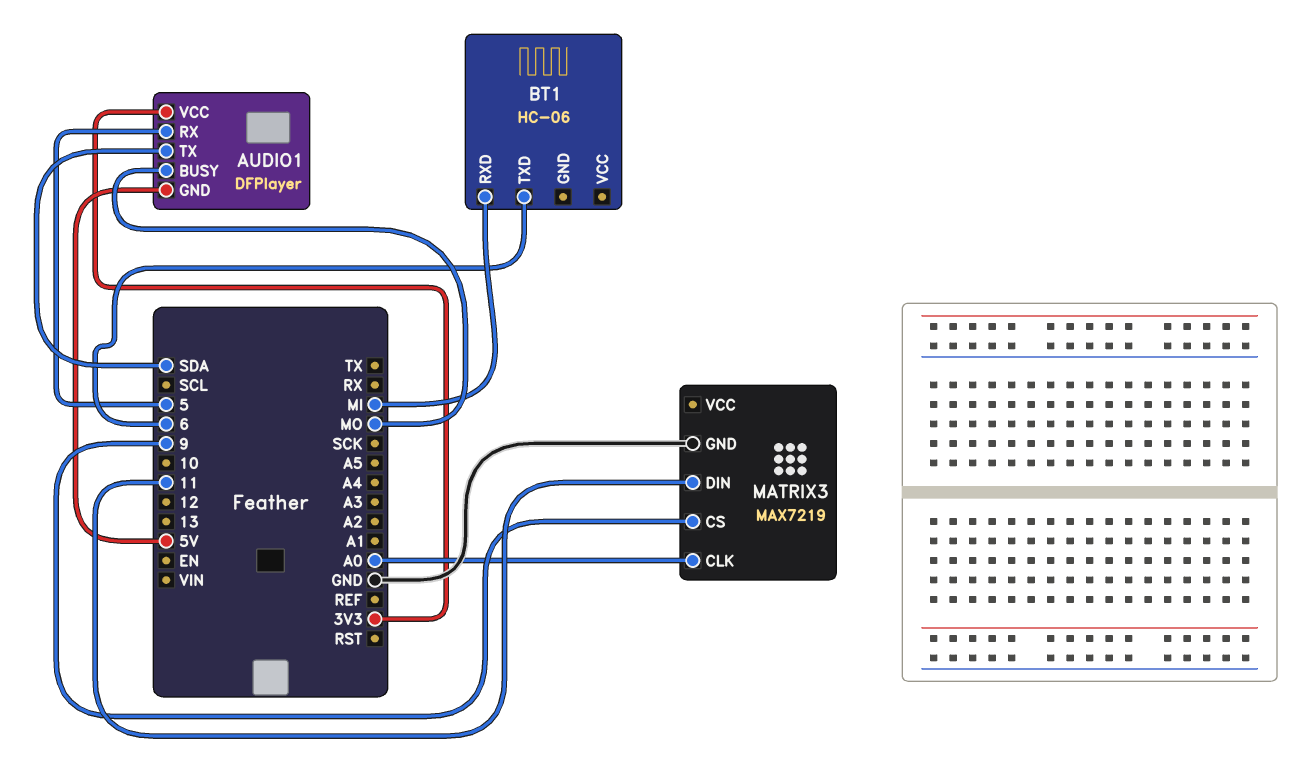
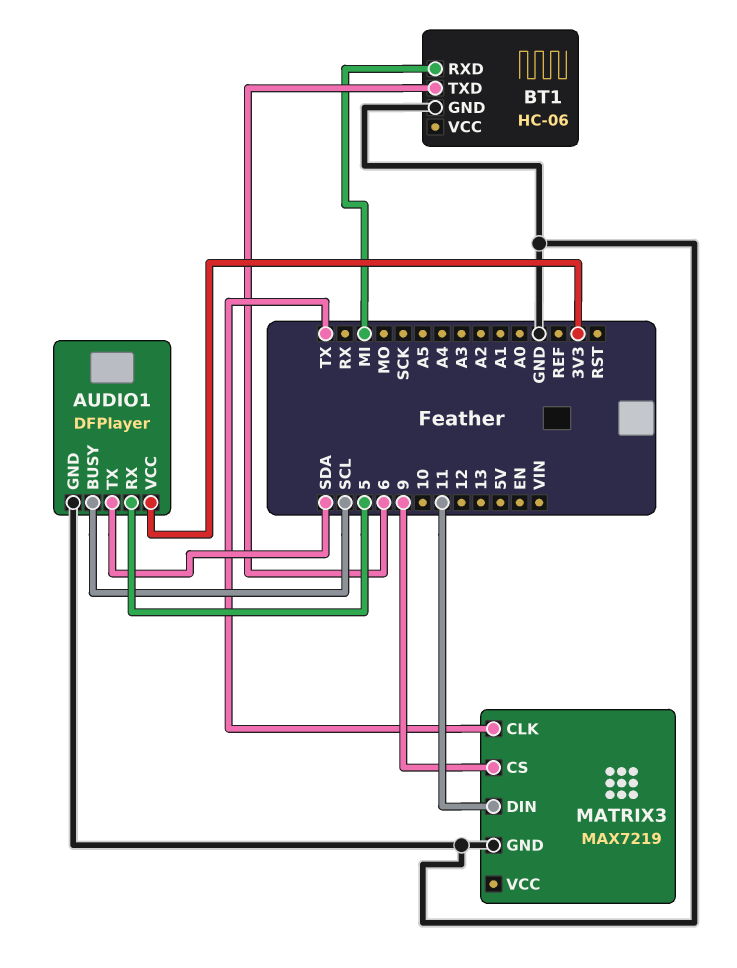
AUDIO1 pin BUSY: MO -> SCL
AUDIO1 pin GND: 5V -> GND
BT1 pin GND: none -> GND
MATRIX3 pin CLK: A0 -> TX

